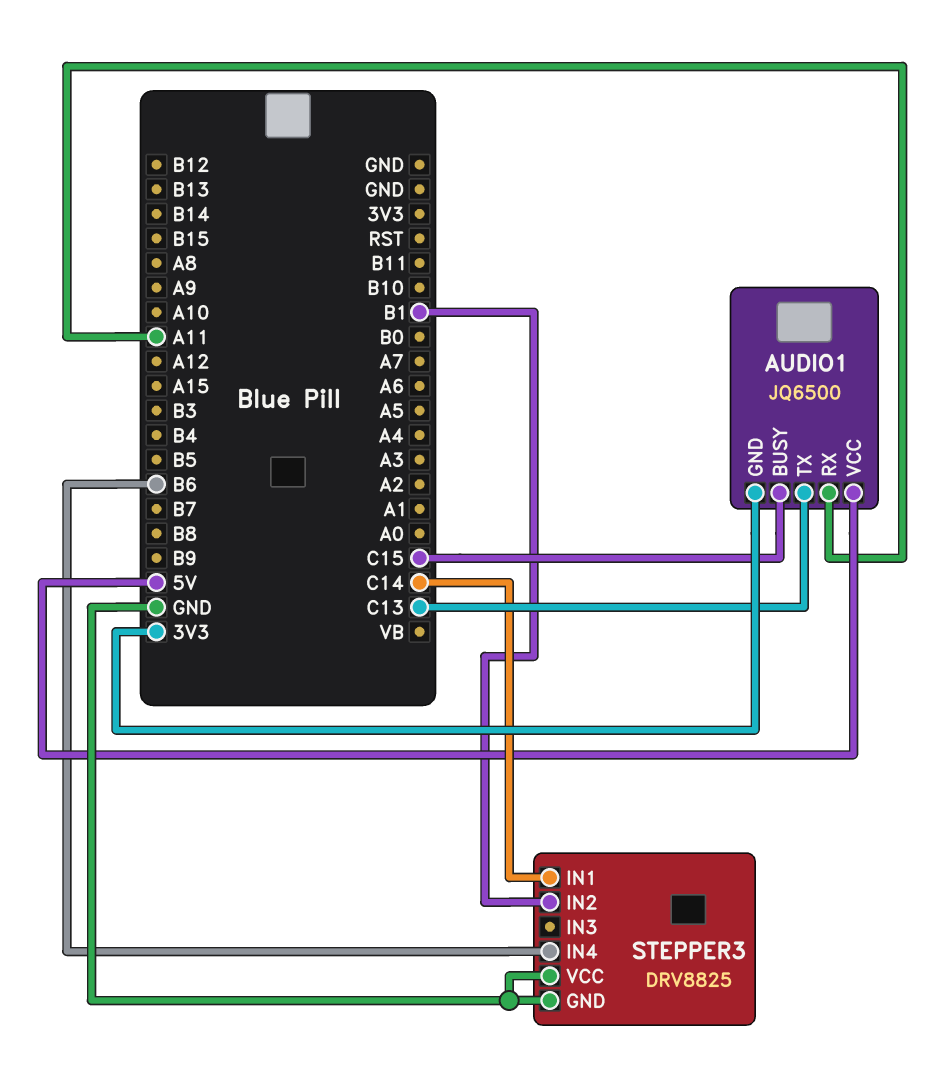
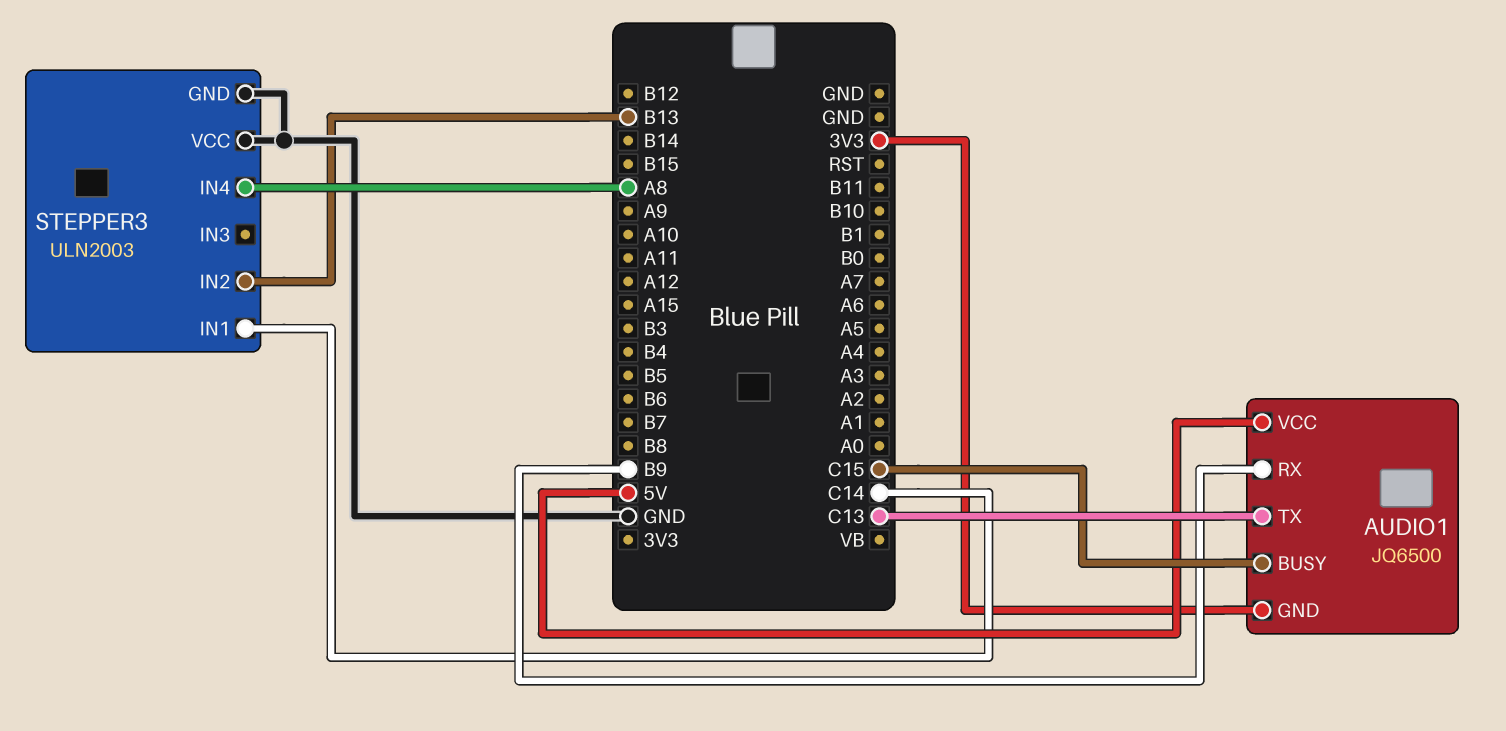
AUDIO1 pin RX: A11 -> B9
STEPPER3: DRV8825 -> ULN2003
STEPPER3 pin IN2: B1 -> B13
STEPPER3 pin IN4: B6 -> A8

